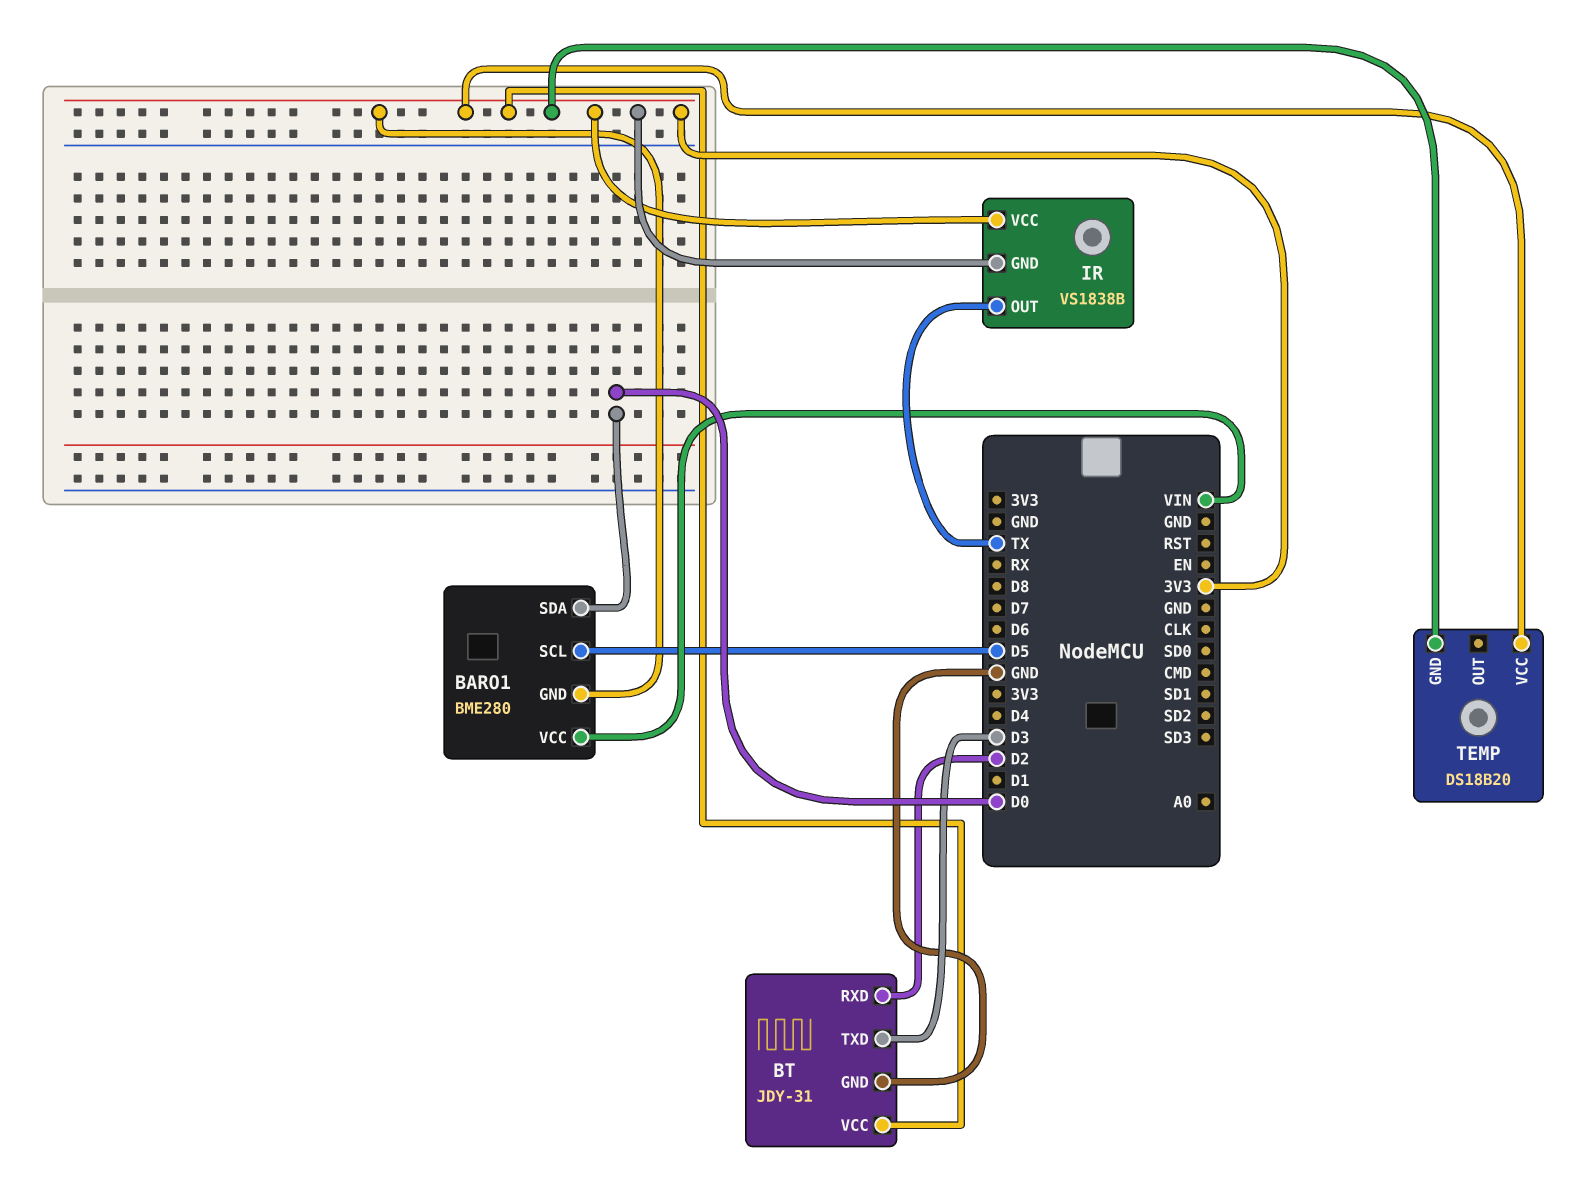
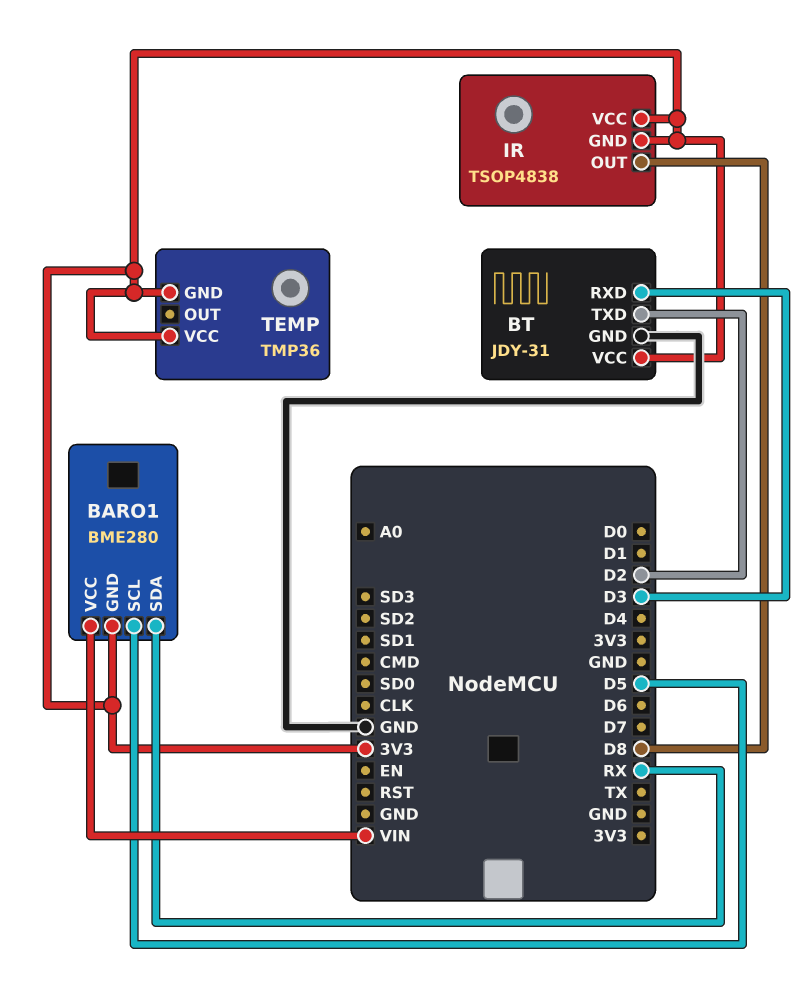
BARO1 pin SDA: D0 -> RX
BT pin RXD: D2 -> D3
BT pin TXD: D3 -> D2
IR: VS1838B -> TSOP4838
IR pin OUT: TX -> D8
TEMP: DS18B20 -> TMP36

